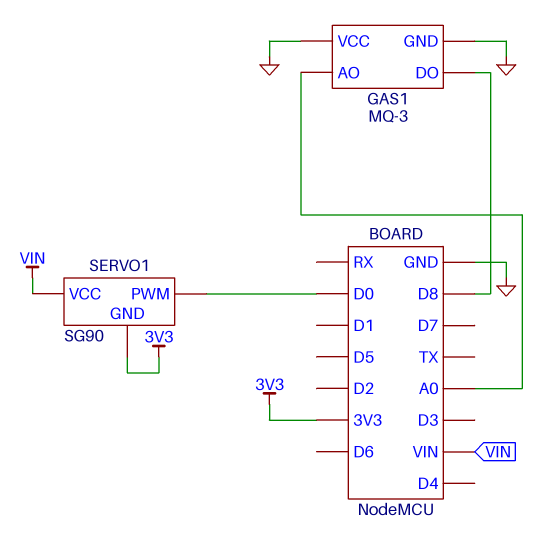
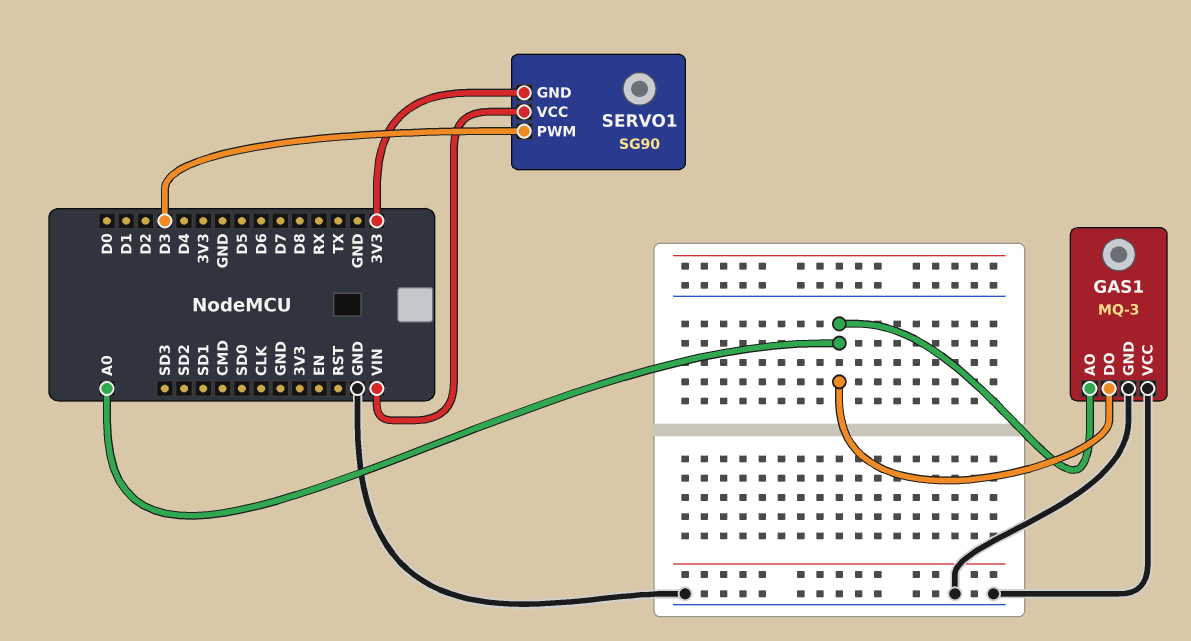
GAS1 pin DO: D8 -> A0
SERVO1 pin PWM: D0 -> D3

